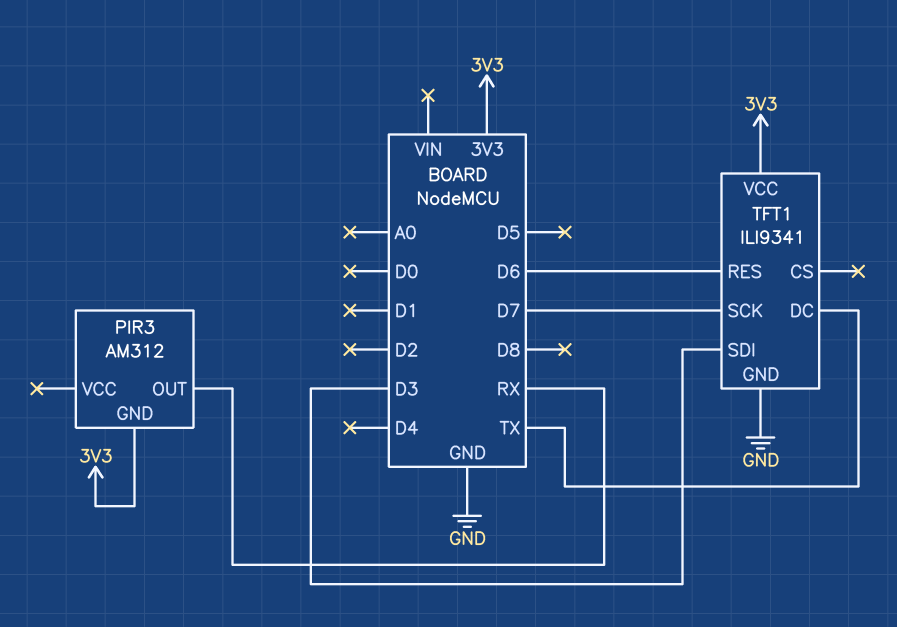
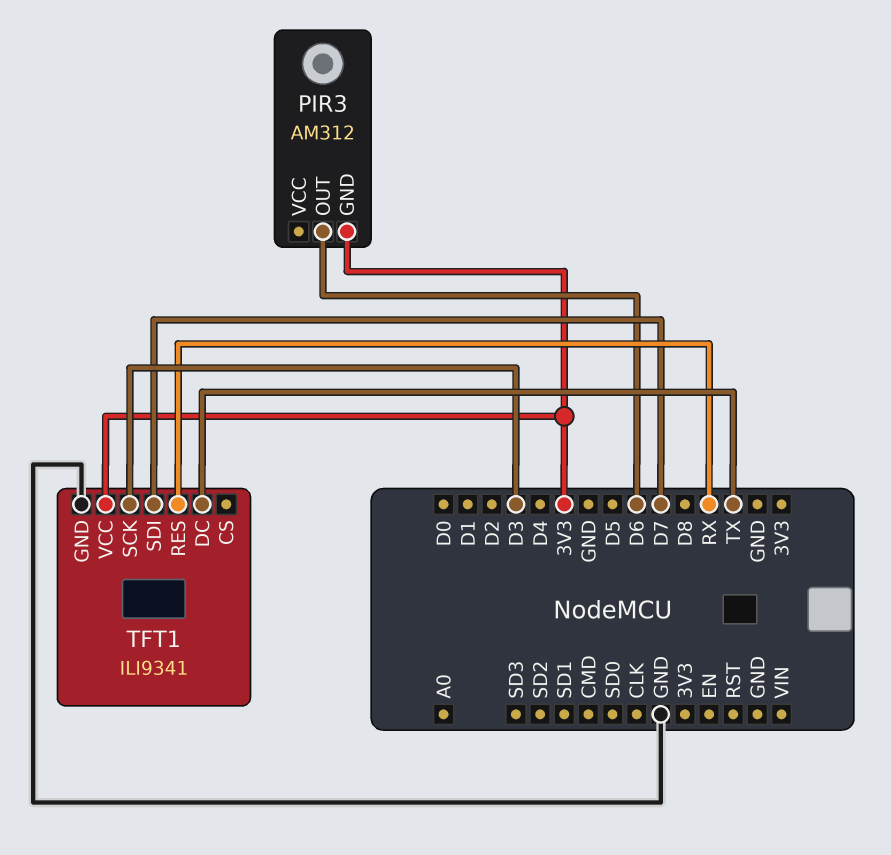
PIR3 pin OUT: RX -> D6
TFT1 pin RES: D6 -> RX
TFT1 pin SCK: D7 -> D3
TFT1 pin SDI: D3 -> D7

